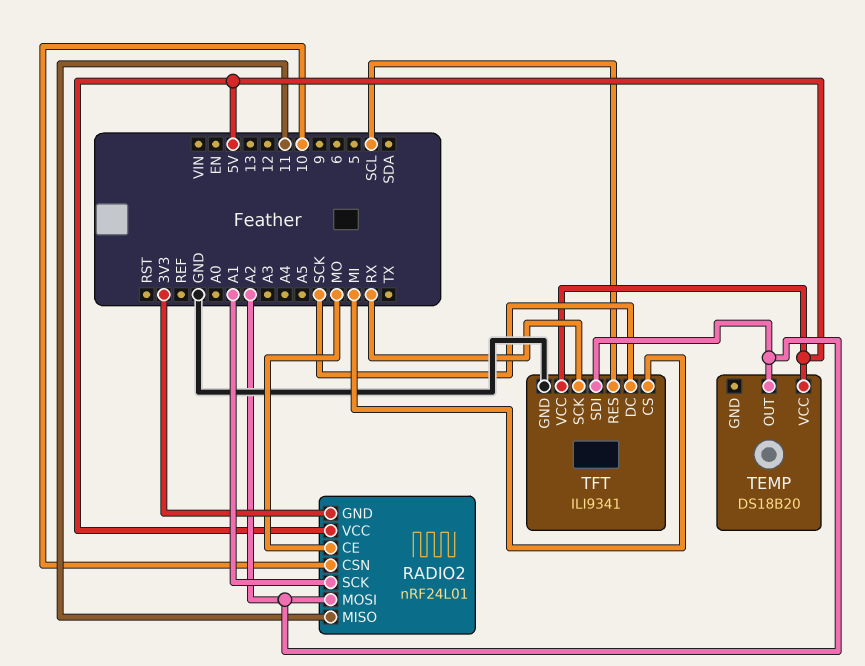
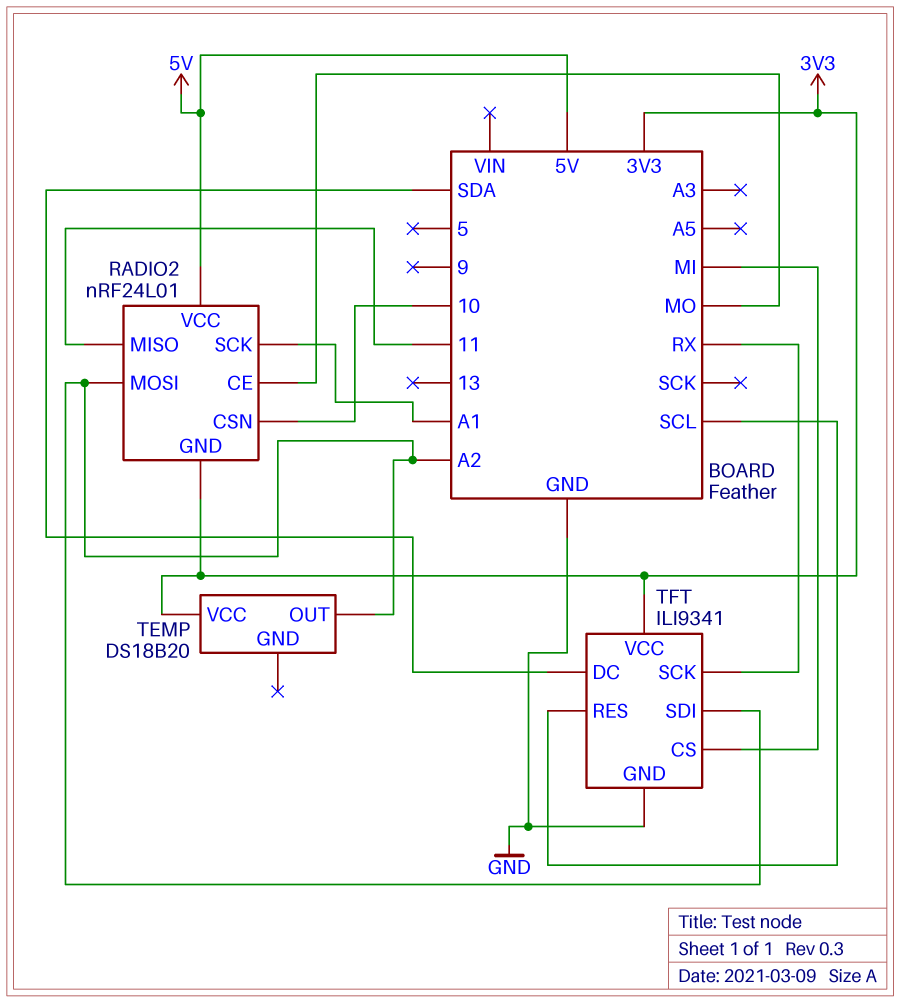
TEMP pin VCC: 5V -> 3V3
TFT pin DC: SCK -> SDA
TFT pin VCC: 5V -> 3V3

